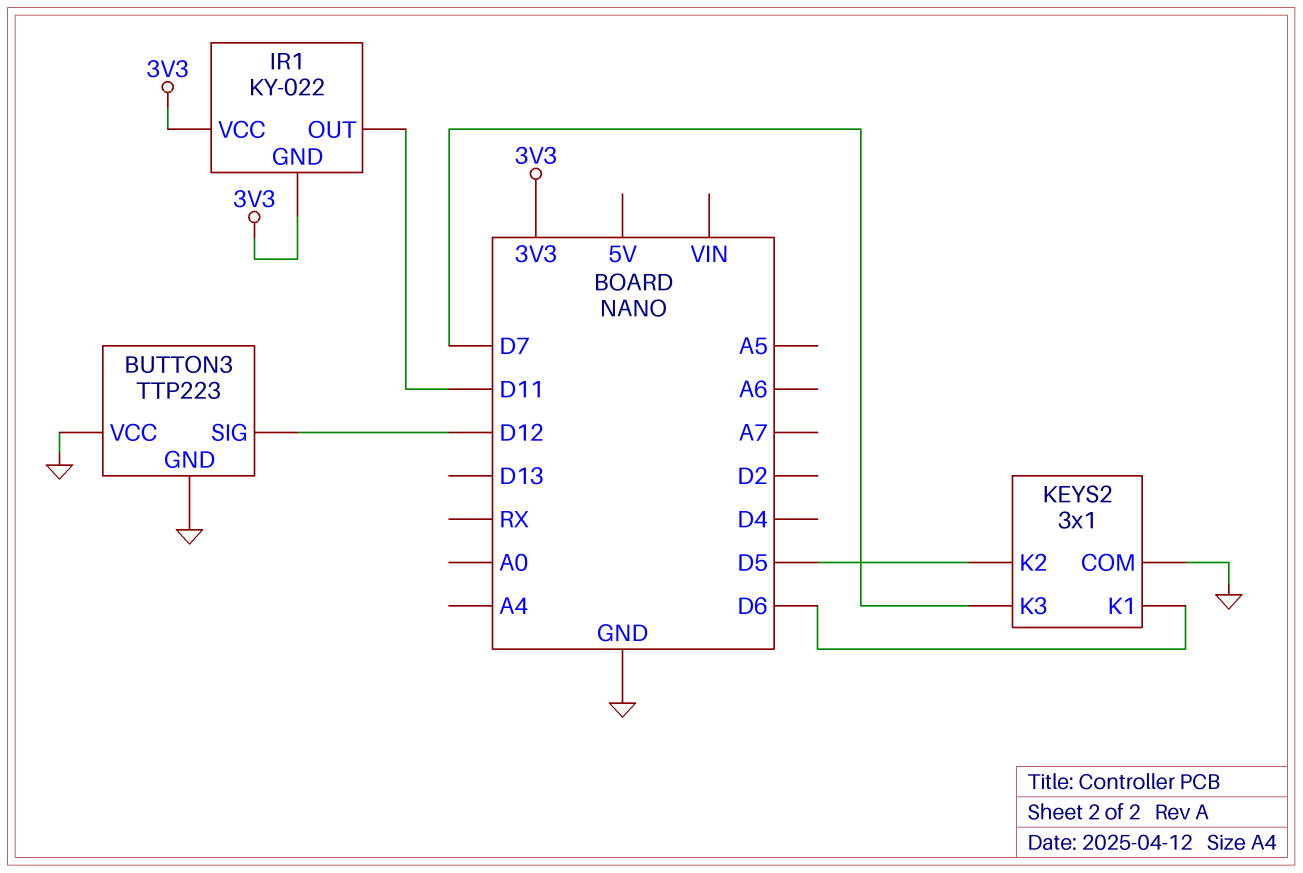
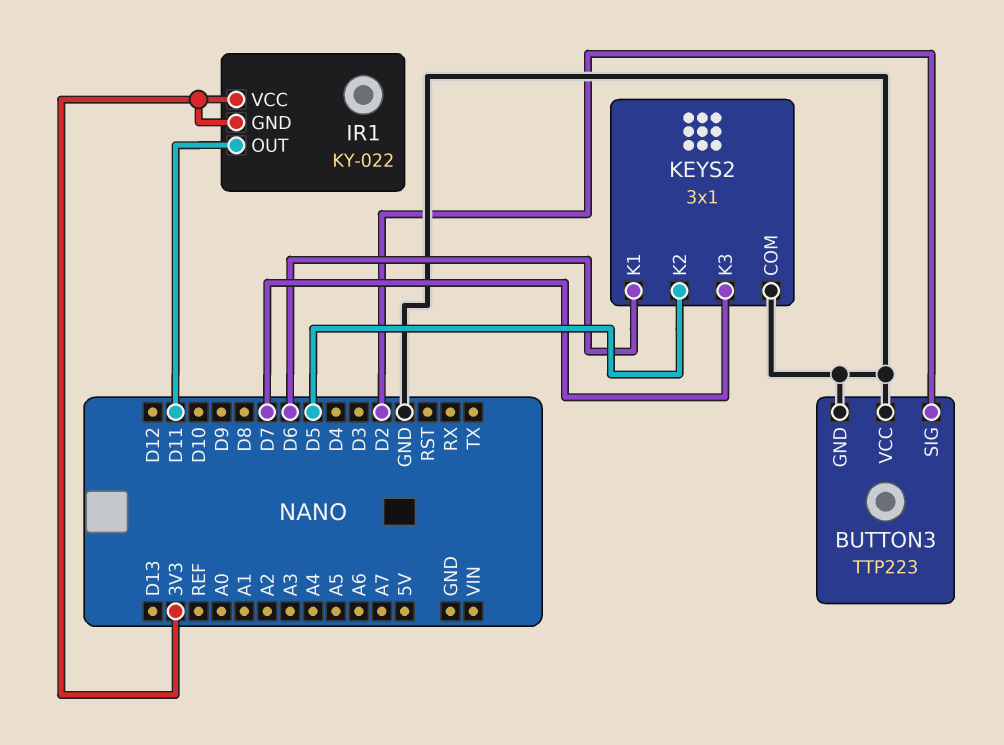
BUTTON3 pin SIG: D12 -> D2

